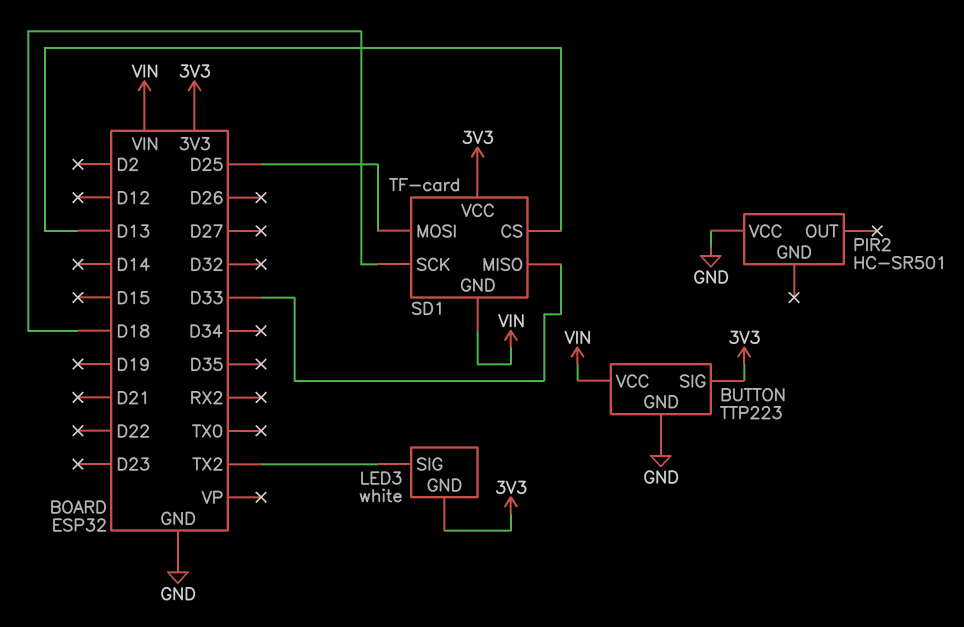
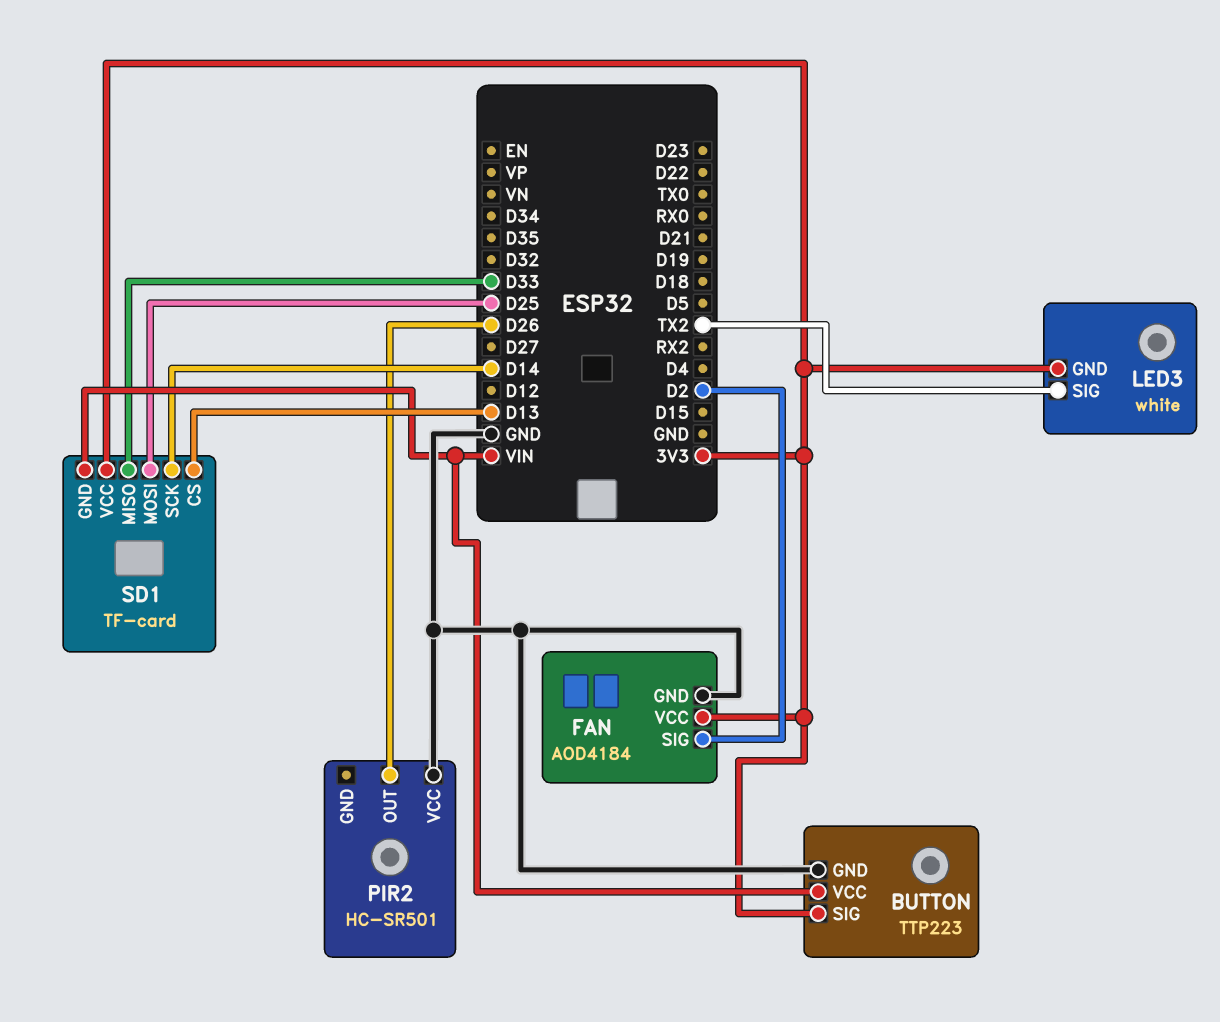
FAN: none -> AOD4184
FAN pin GND: none -> GND
FAN pin SIG: none -> D2
FAN pin VCC: none -> 3V3
PIR2 pin OUT: none -> D26
SD1 pin SCK: D18 -> D14

